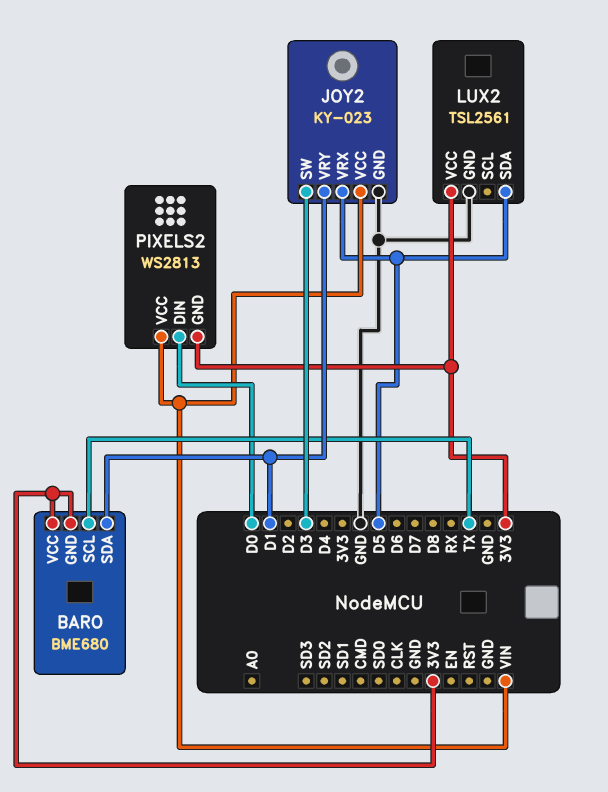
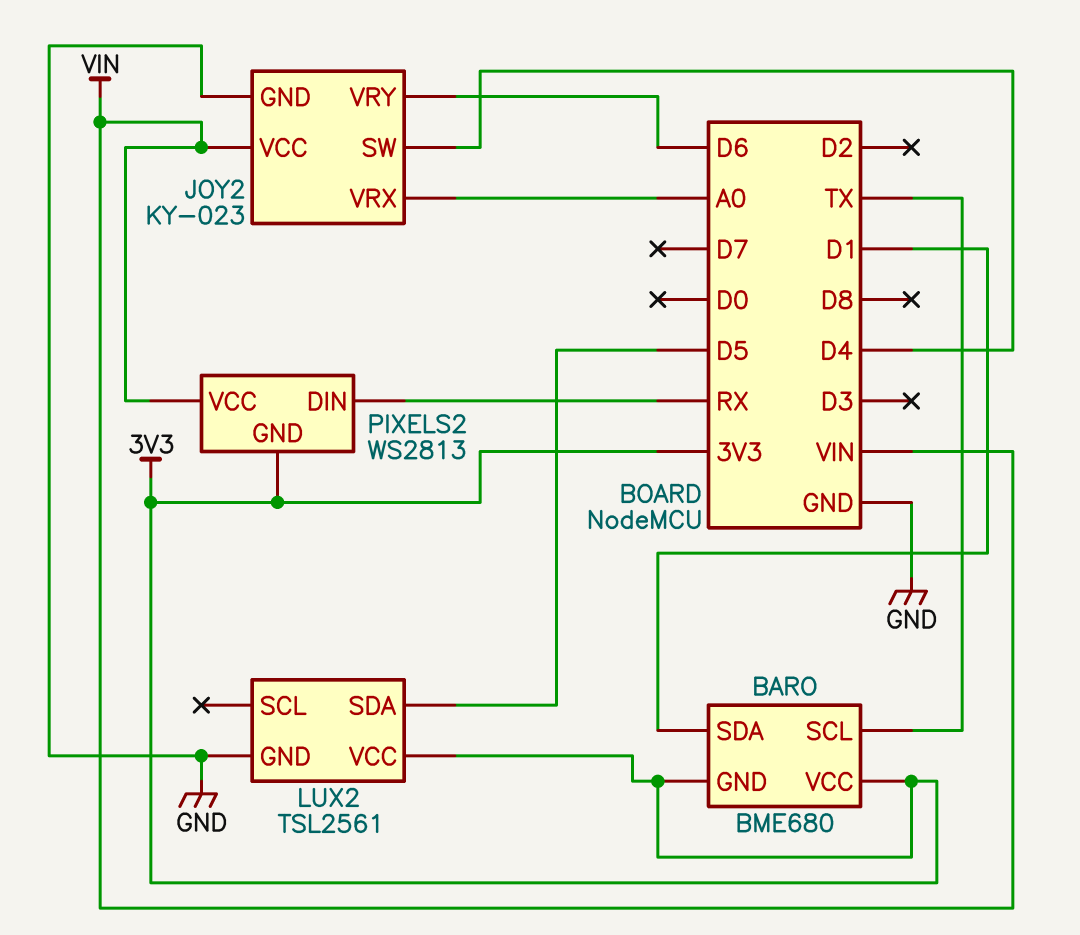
JOY2 pin SW: D3 -> D4
JOY2 pin VRX: D5 -> A0
JOY2 pin VRY: D1 -> D6
PIXELS2 pin DIN: D0 -> RX

